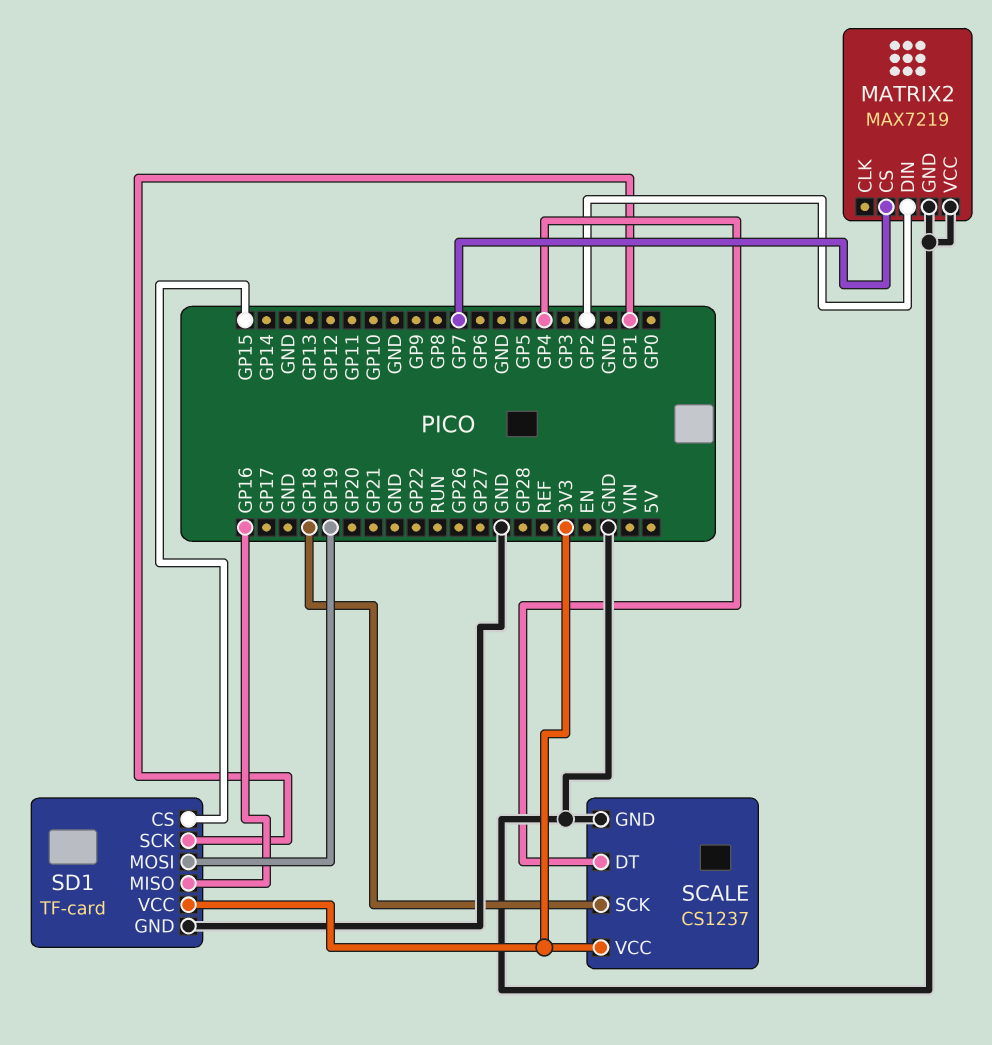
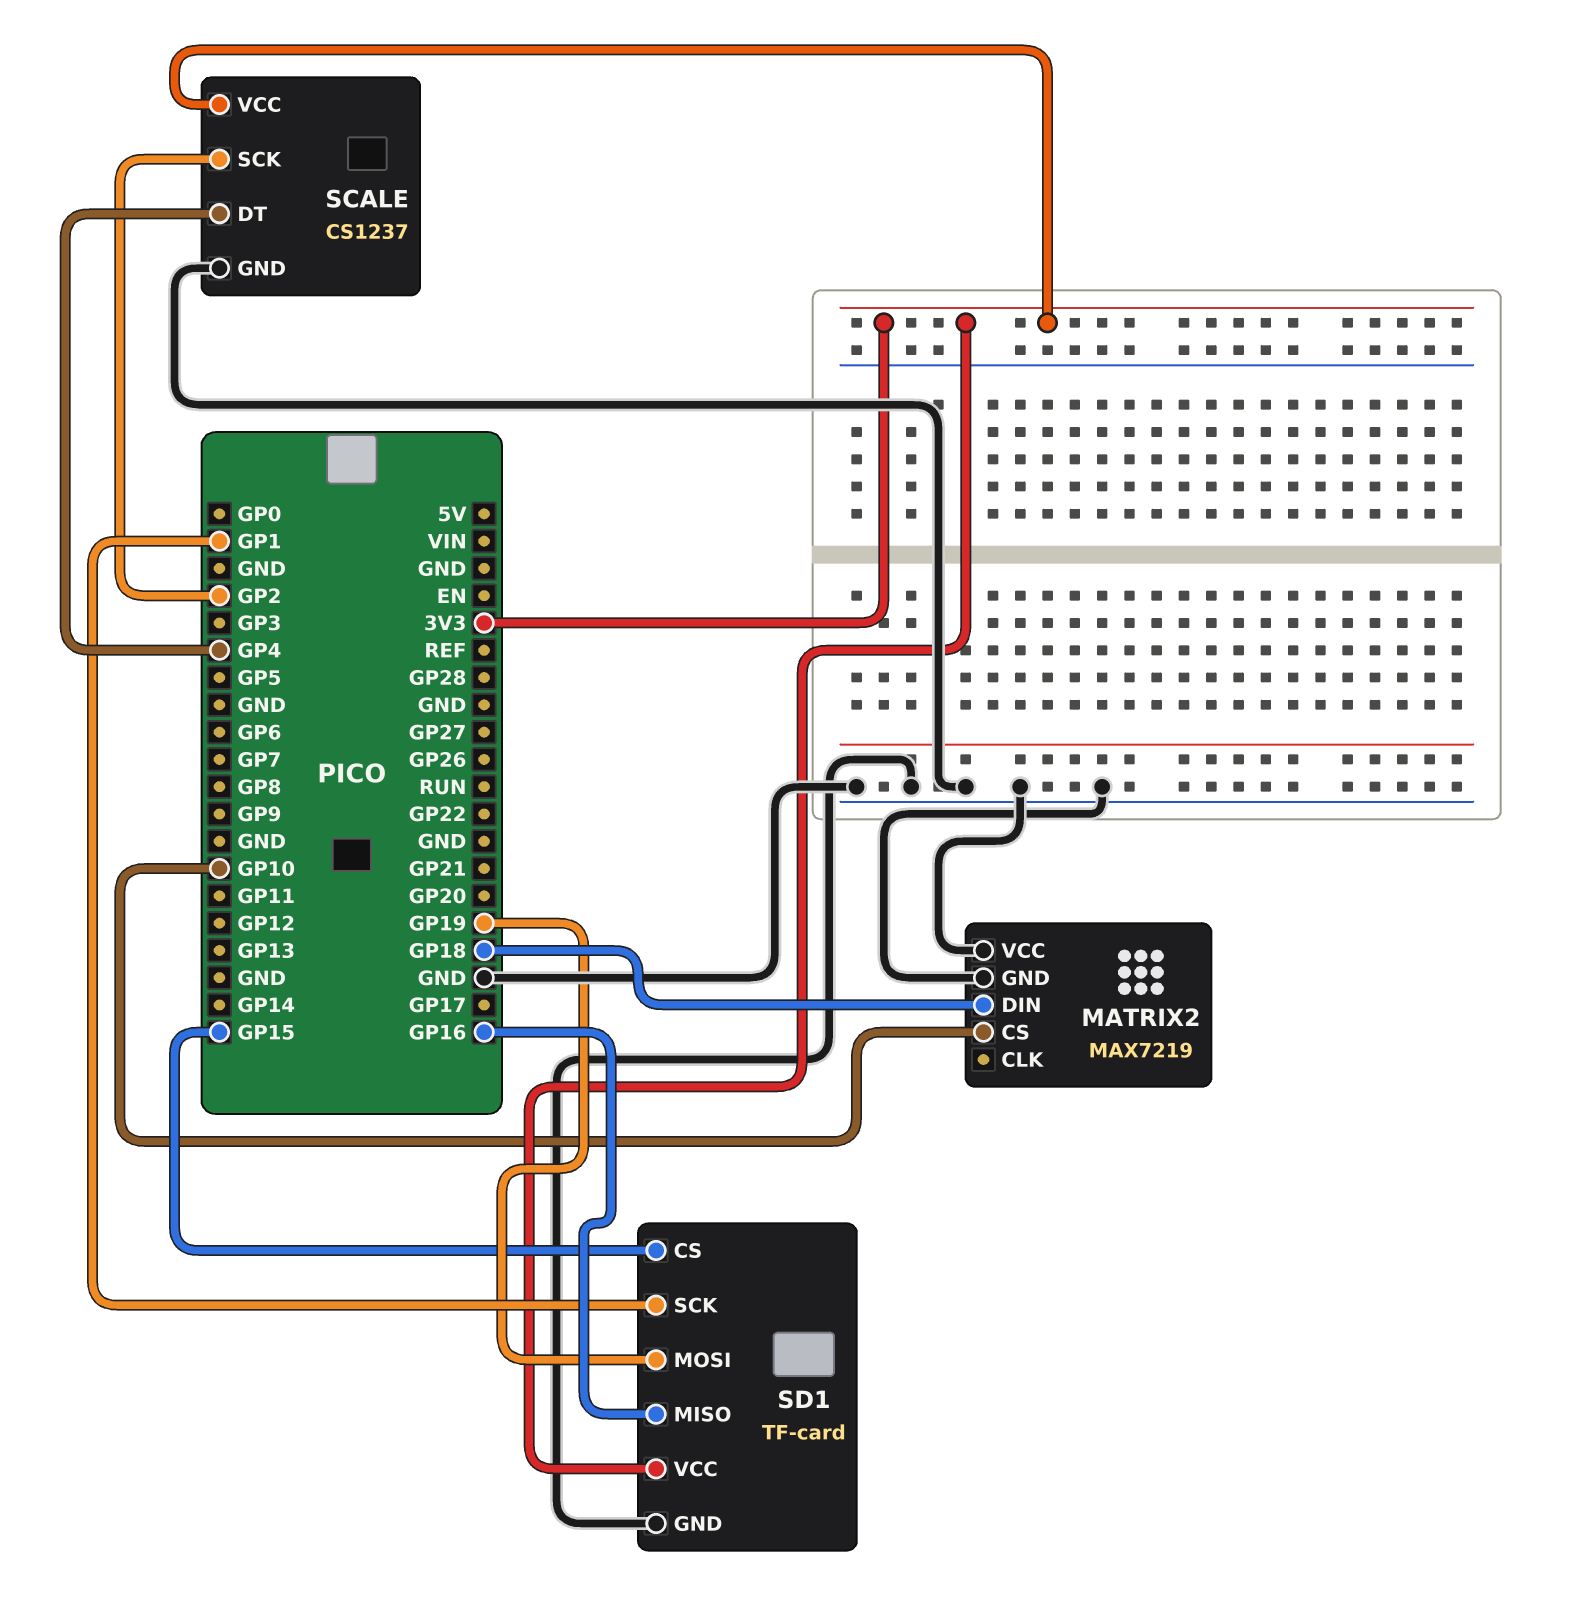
MATRIX2 pin CS: GP7 -> GP10
MATRIX2 pin DIN: GP2 -> GP18
SCALE pin SCK: GP18 -> GP2

